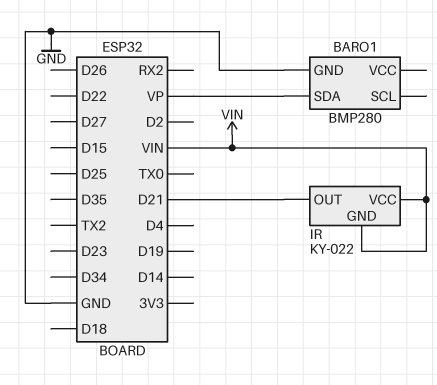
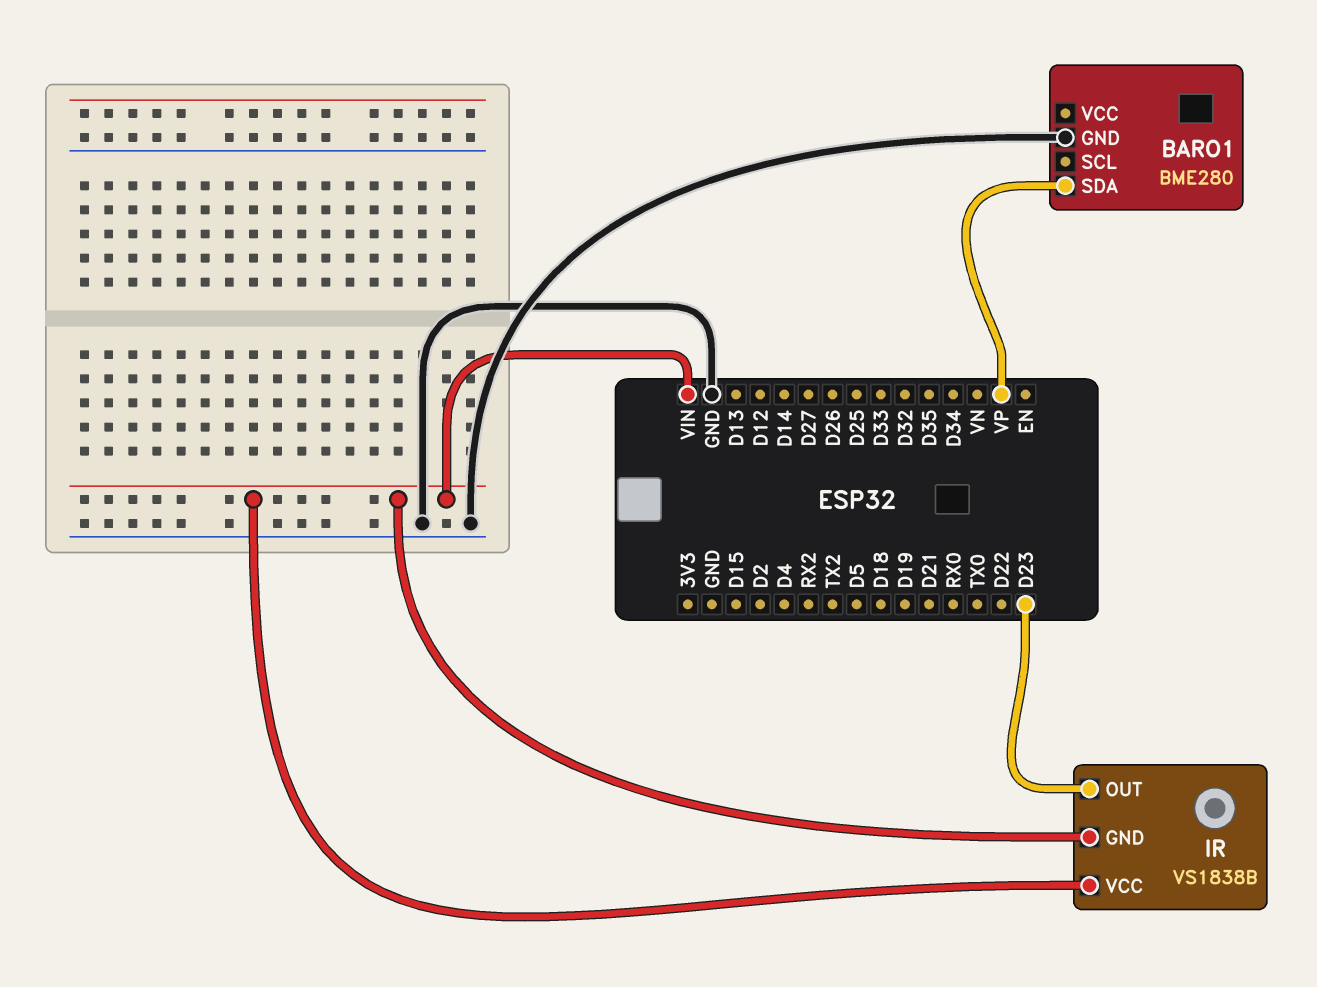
BARO1: BMP280 -> BME280
IR: KY-022 -> VS1838B
IR pin OUT: D21 -> D23

